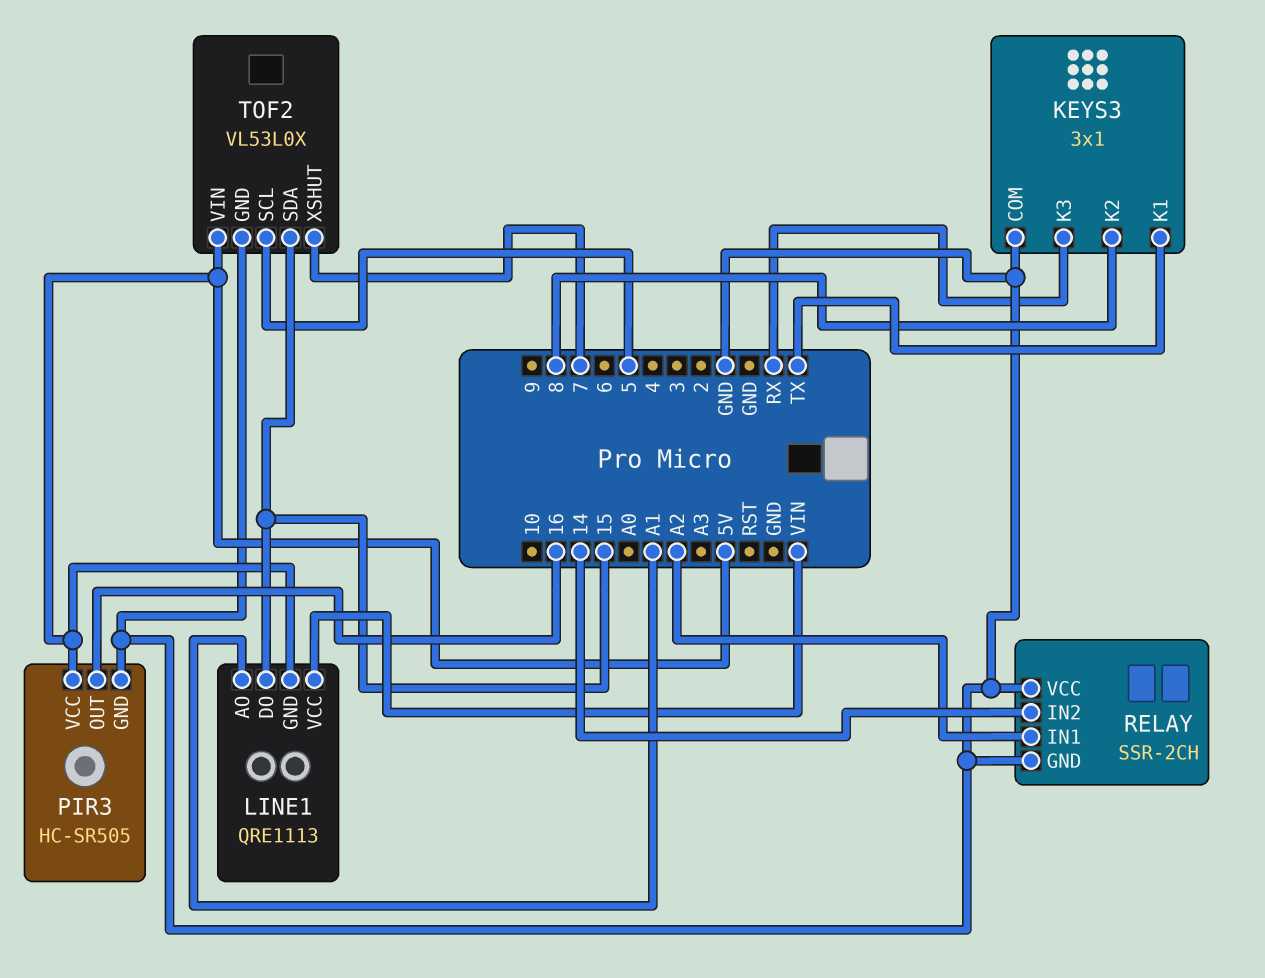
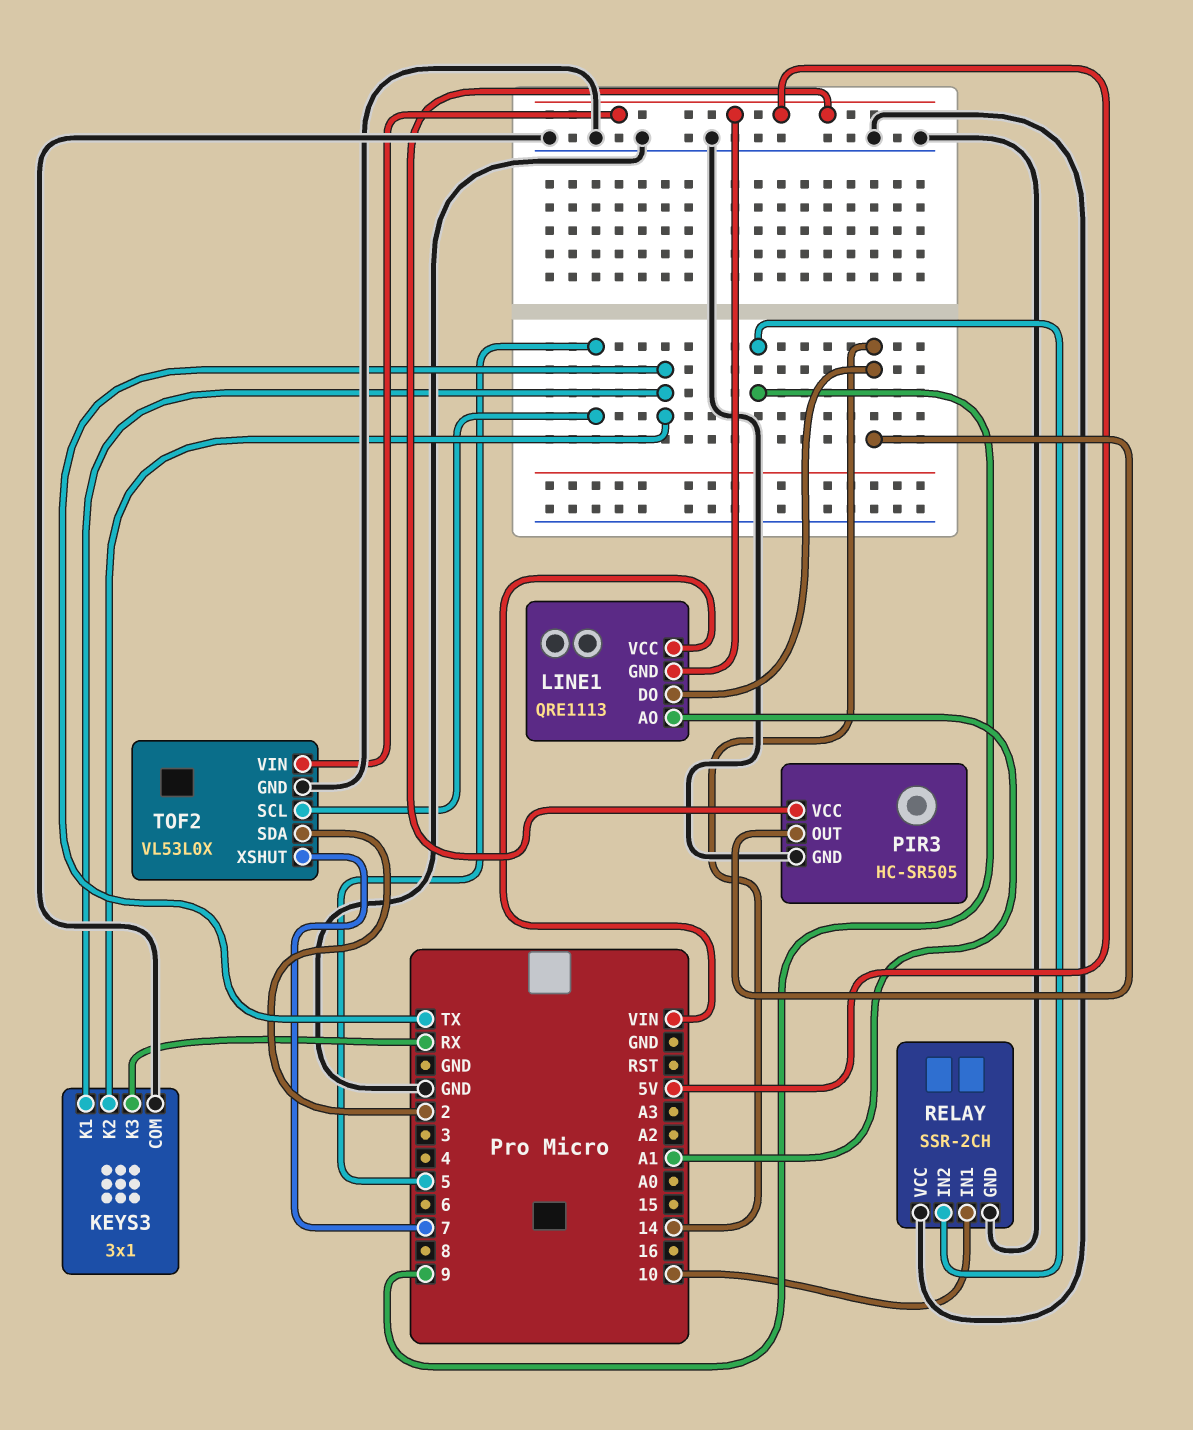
KEYS3 pin K2: 8 -> TX
LINE1 pin DO: 15 -> 14
PIR3 pin OUT: 16 -> 14
RELAY pin IN1: A2 -> 10
RELAY pin IN2: 14 -> 9
TOF2 pin SDA: 15 -> 2

